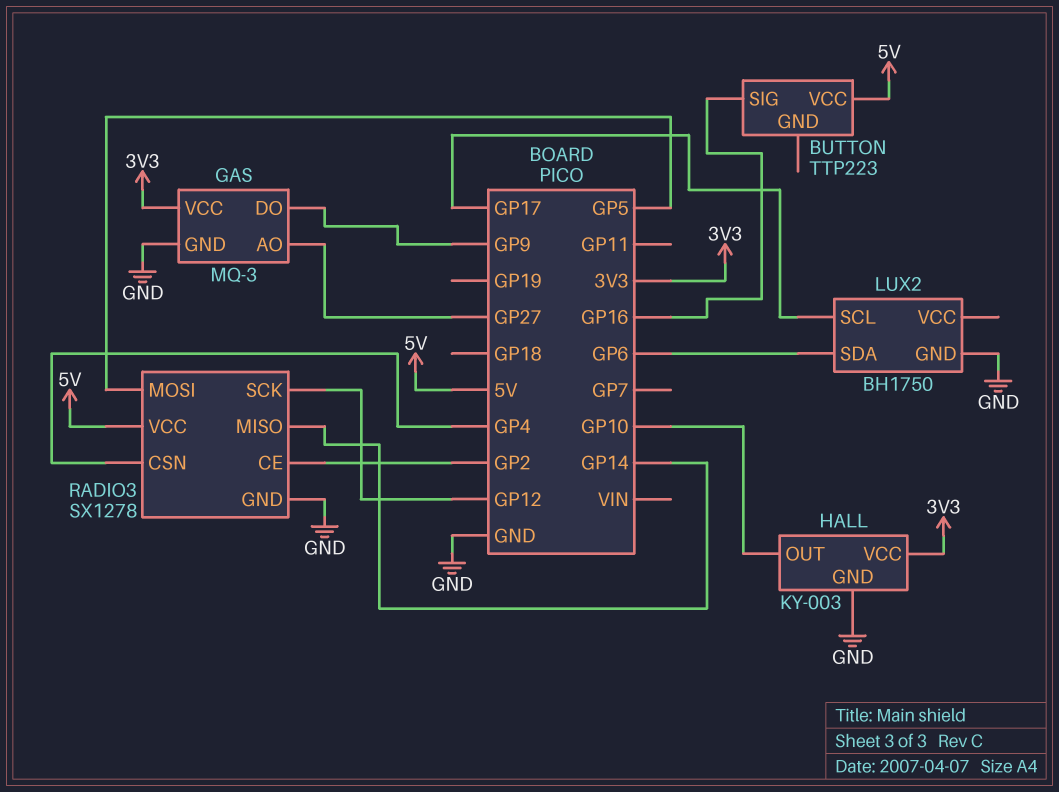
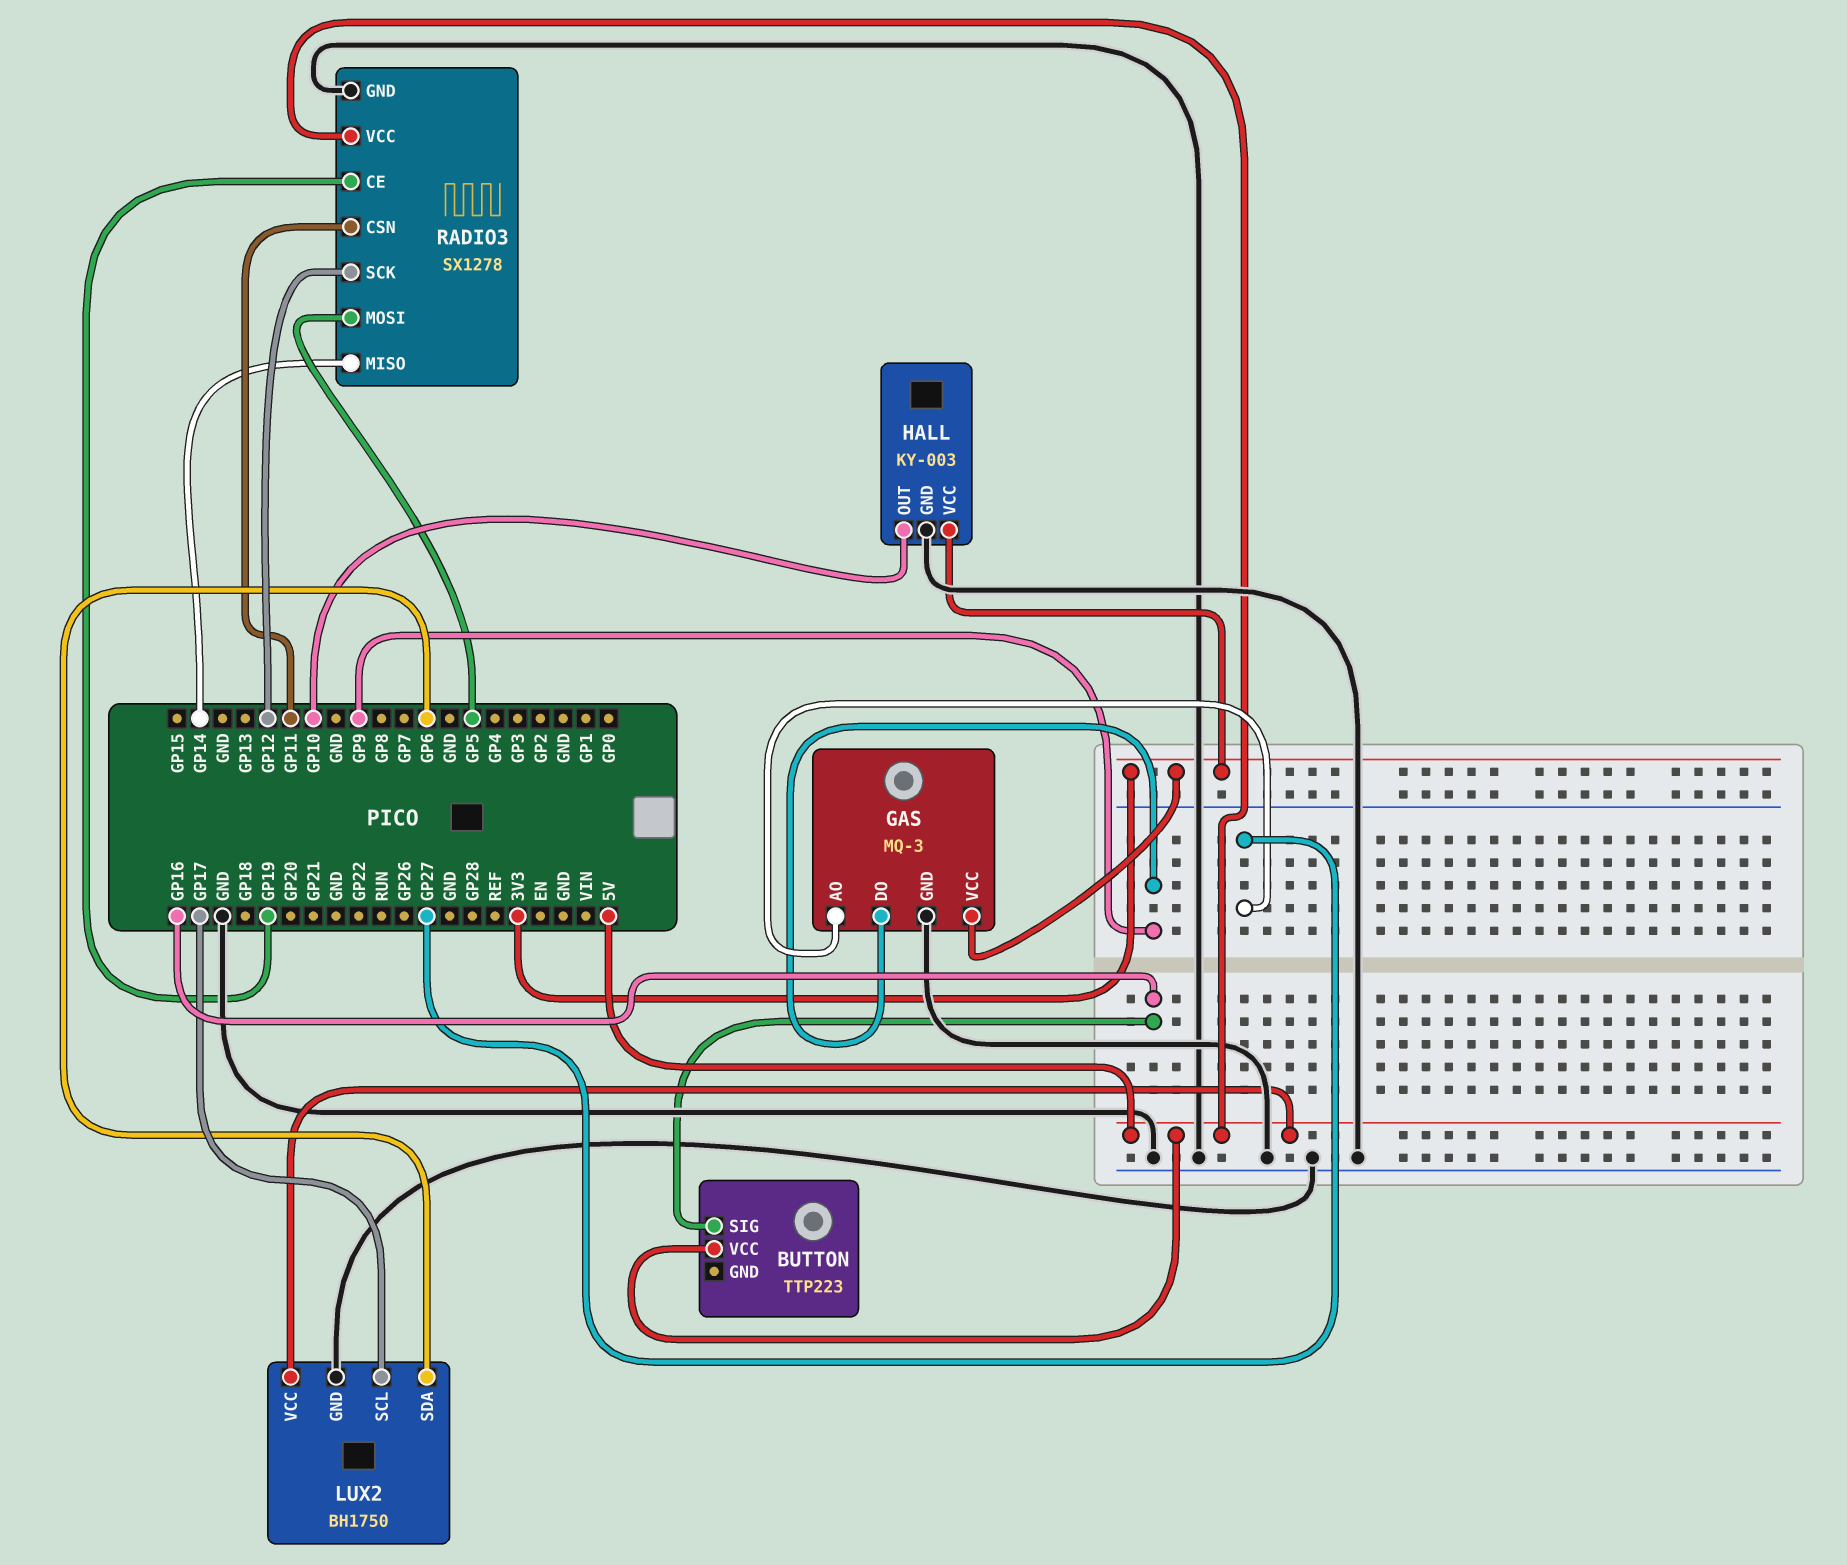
LUX2 pin VCC: none -> 5V
RADIO3 pin CE: GP2 -> GP19
RADIO3 pin CSN: GP4 -> GP11

